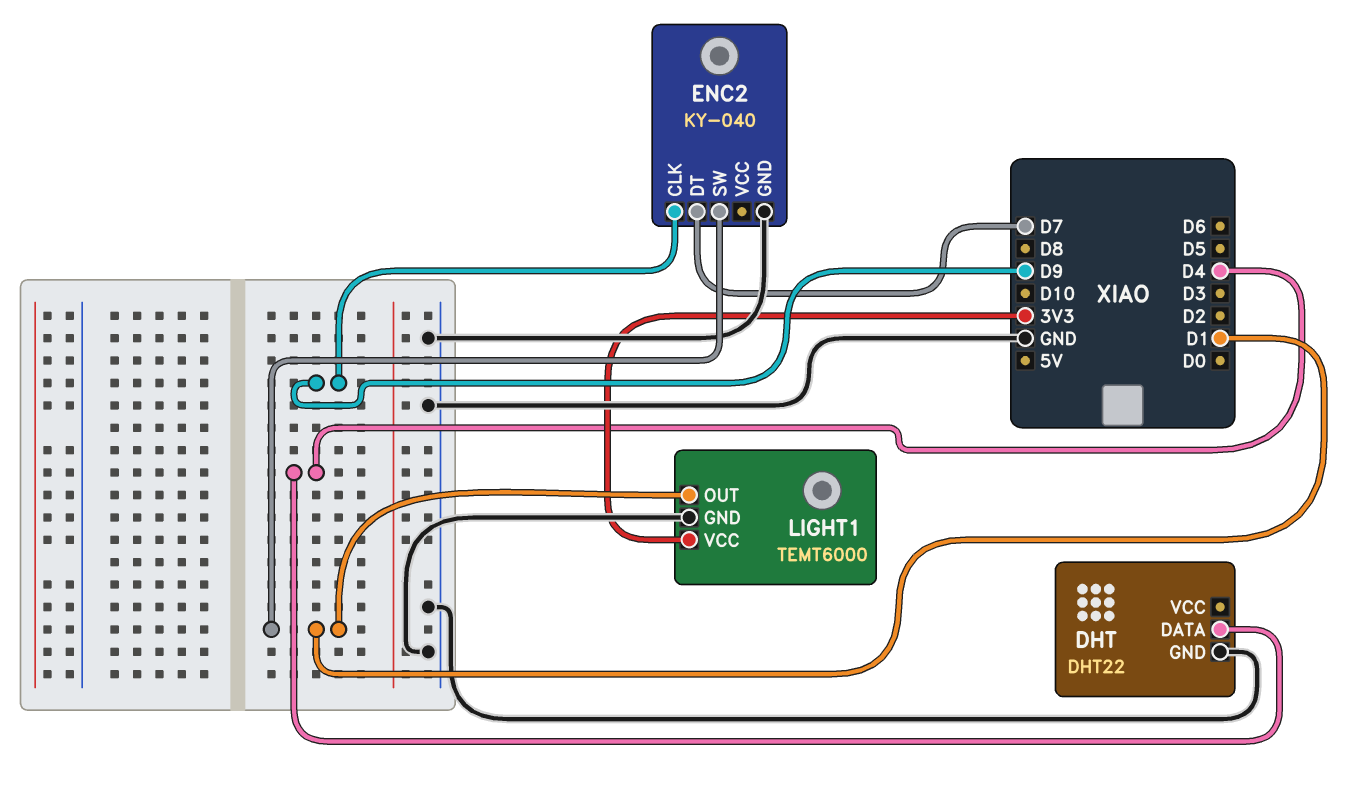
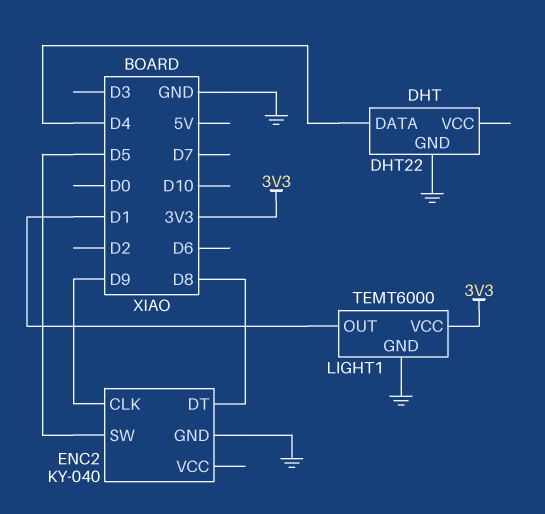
ENC2 pin DT: D7 -> D8
ENC2 pin SW: D1 -> D5

